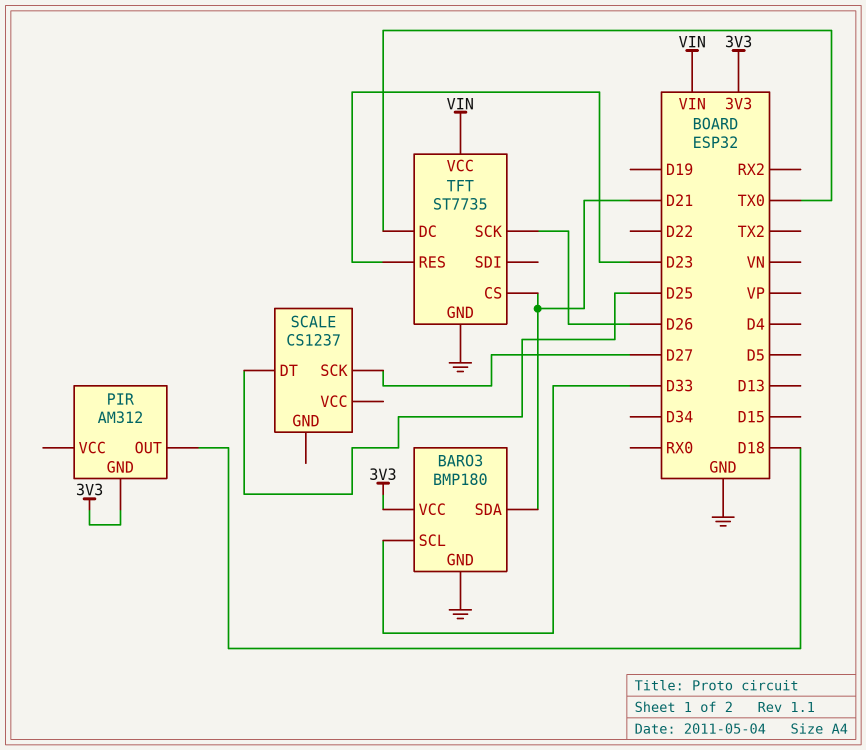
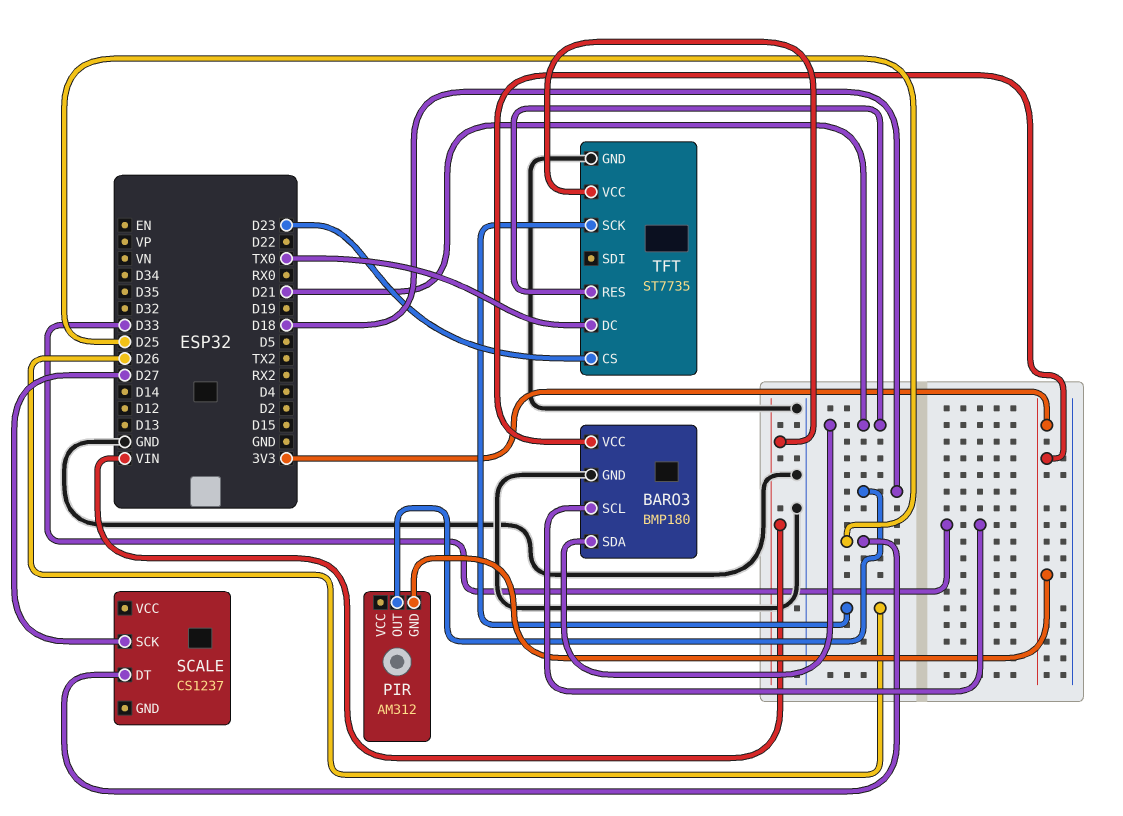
TFT pin CS: D21 -> D23
TFT pin RES: D23 -> D21

